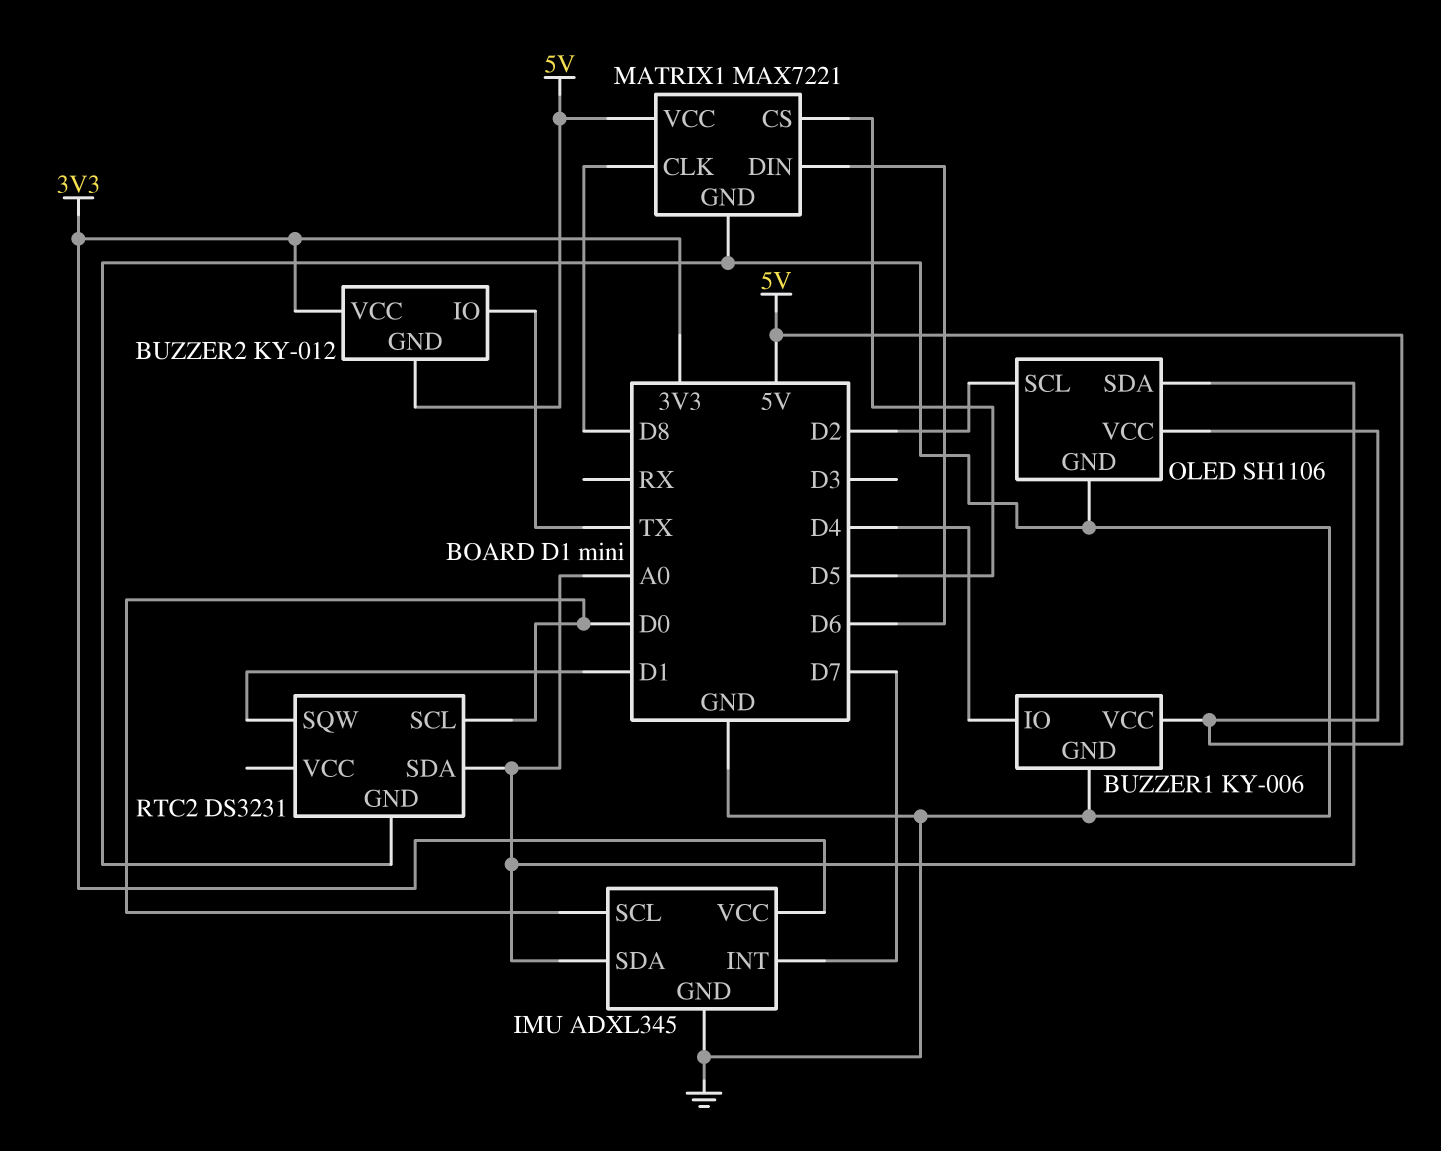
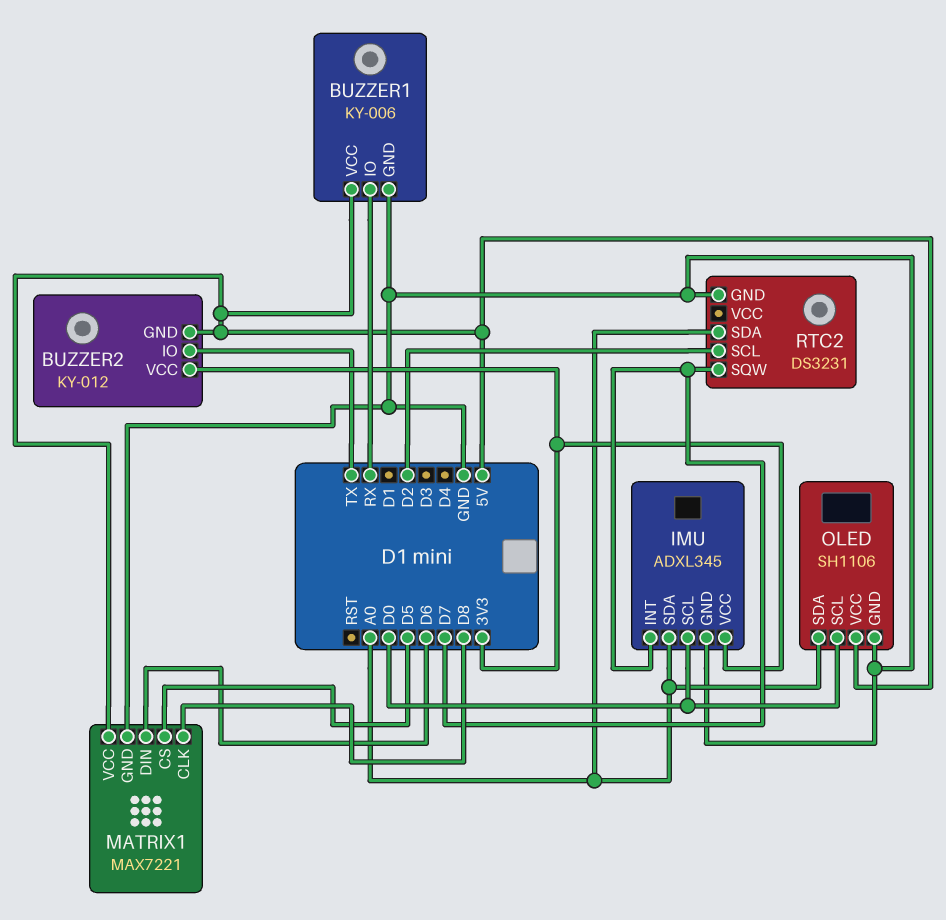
BUZZER1 pin IO: D4 -> RX
OLED pin SCL: D2 -> D0
RTC2 pin SCL: D0 -> D2
RTC2 pin SQW: D1 -> D7

